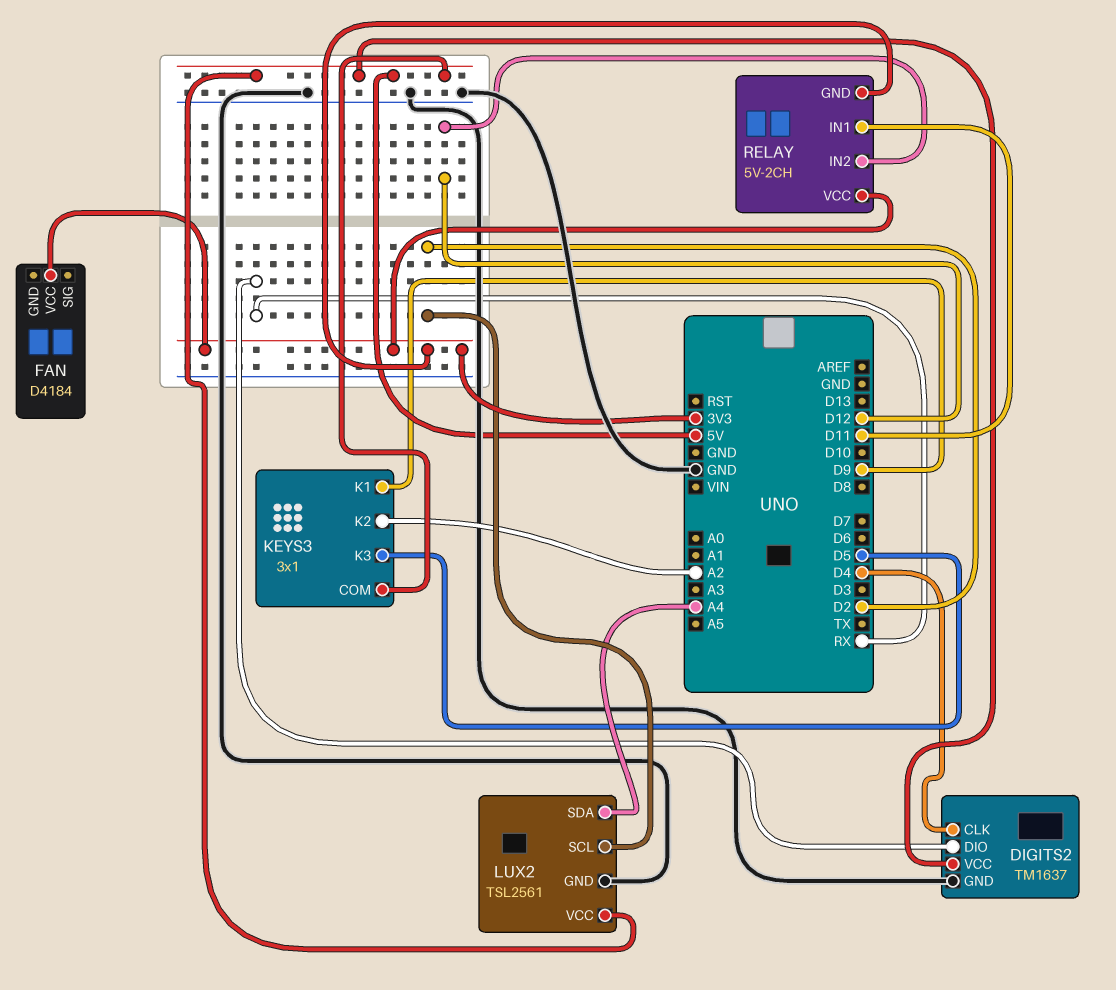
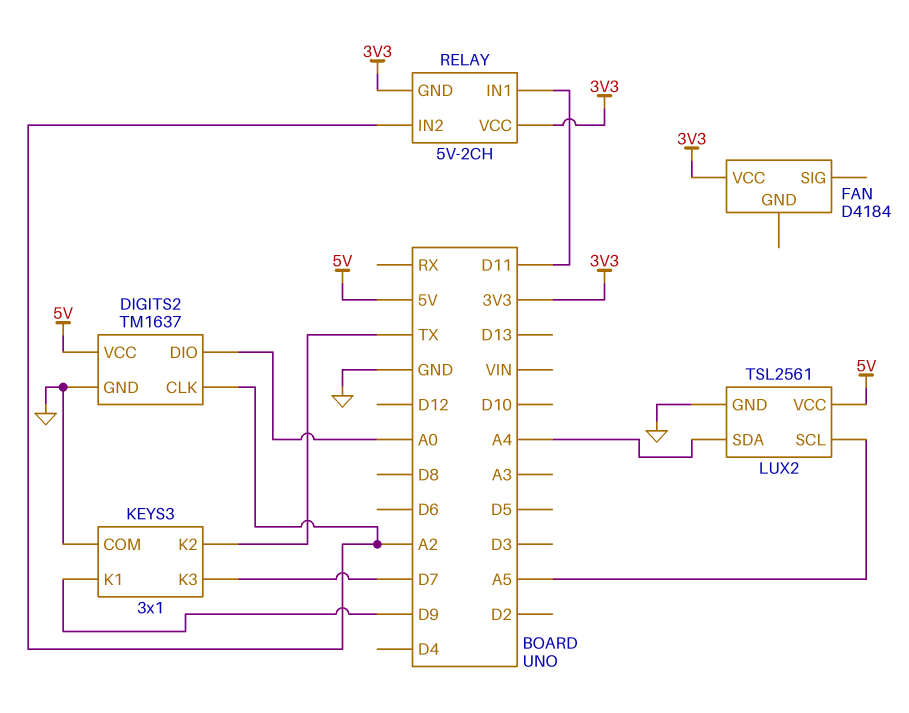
DIGITS2 pin CLK: D4 -> A2
DIGITS2 pin DIO: RX -> A0
KEYS3 pin COM: 5V -> GND
KEYS3 pin K2: A2 -> TX
KEYS3 pin K3: D5 -> D7
LUX2 pin SCL: D2 -> A5
RELAY pin IN2: D12 -> A2

